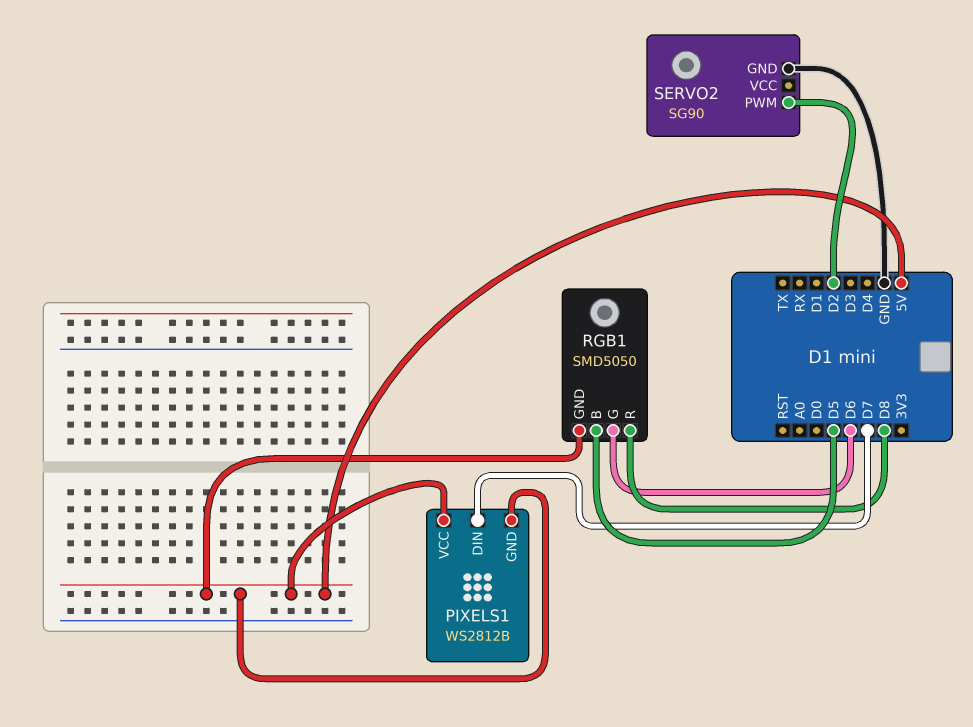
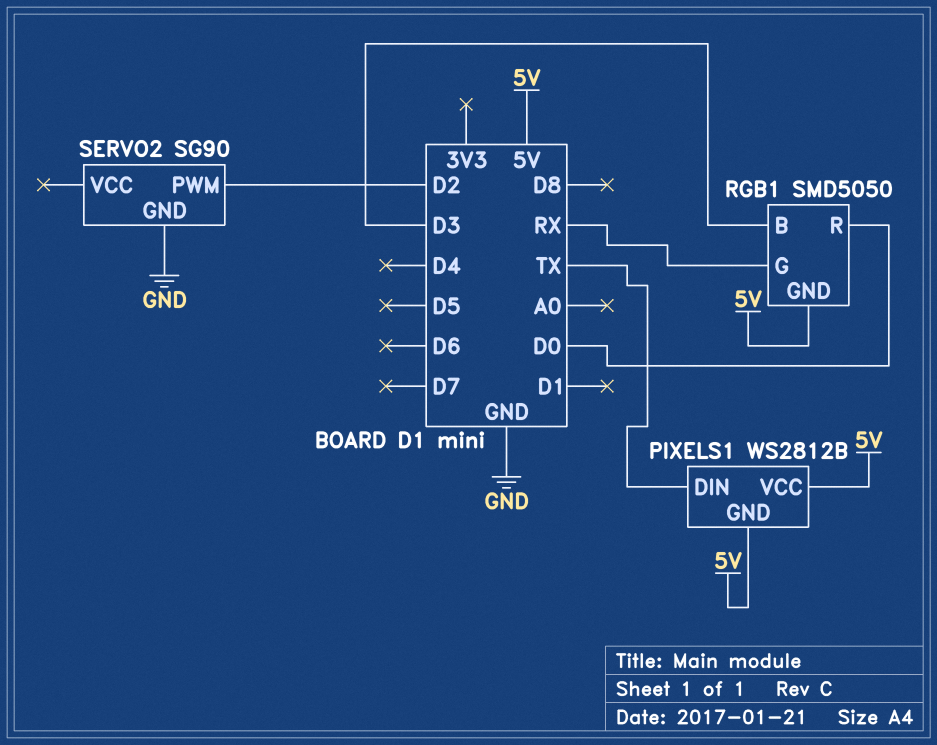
PIXELS1 pin DIN: D7 -> TX
RGB1 pin B: D5 -> D3
RGB1 pin G: D6 -> RX
RGB1 pin R: D8 -> D0

